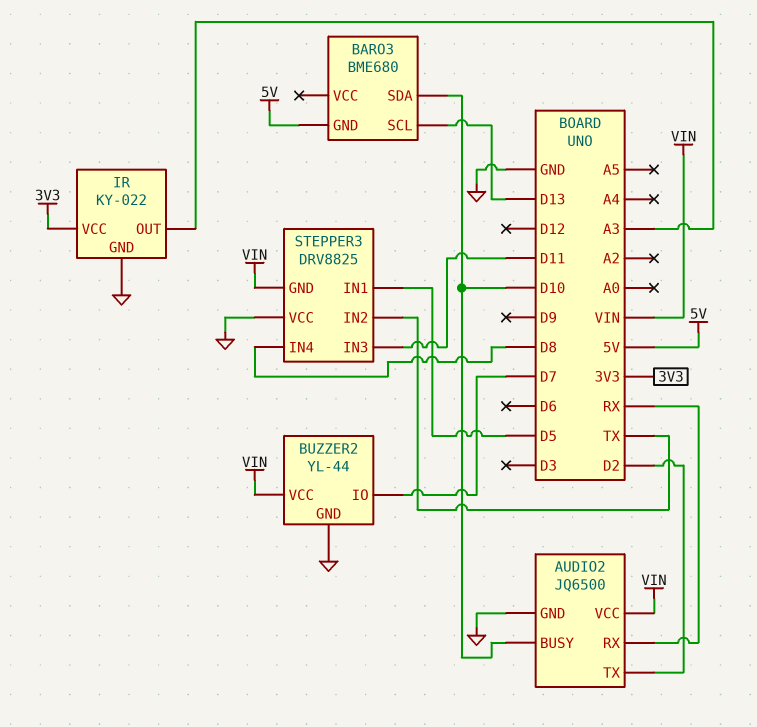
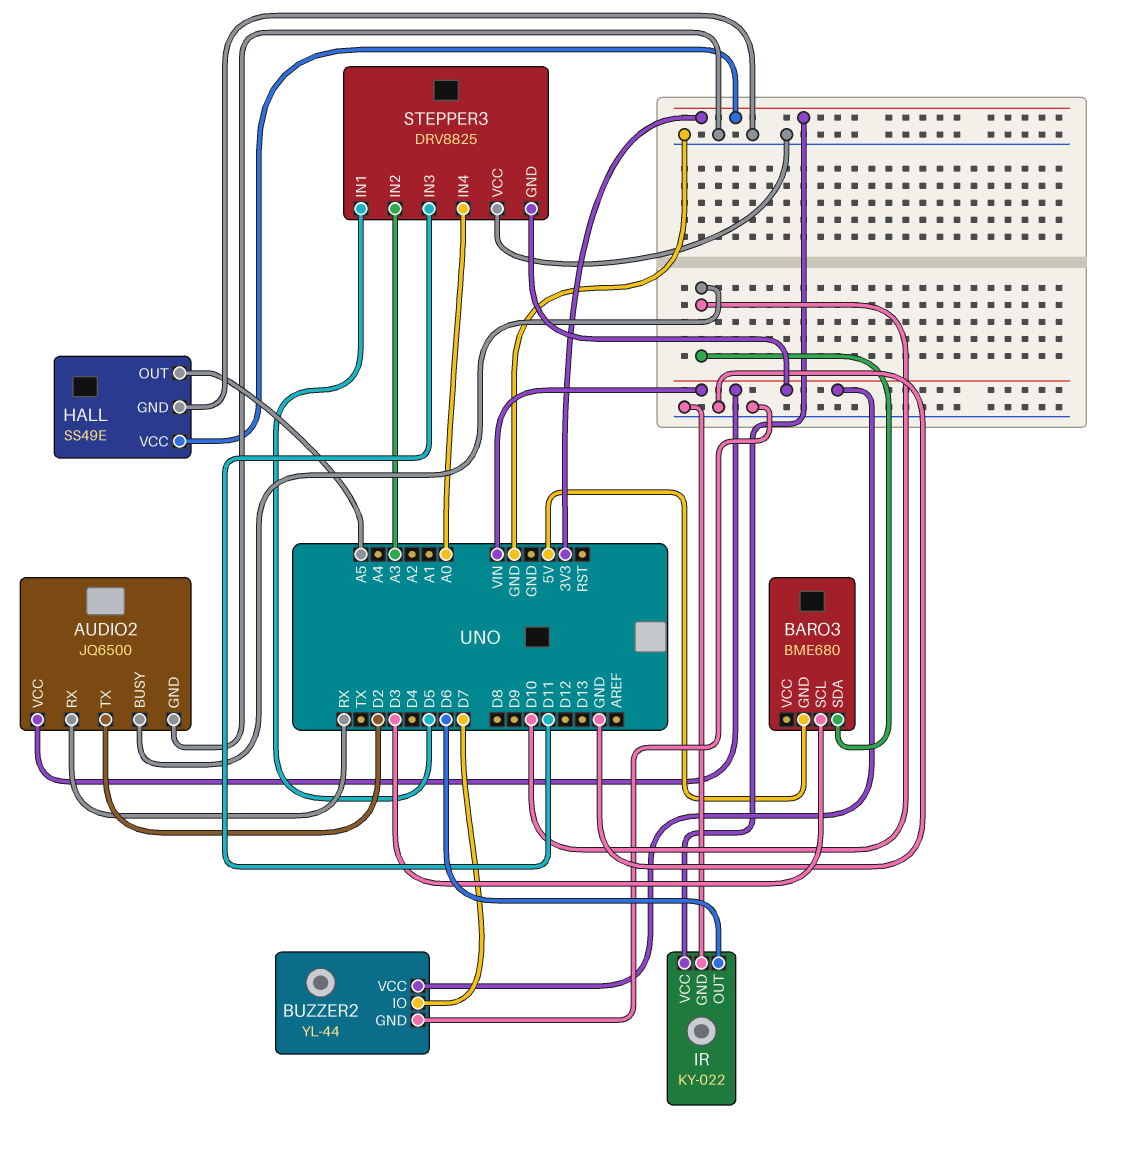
BARO3 pin SCL: D13 -> D3
HALL: none -> SS49E
HALL pin GND: none -> GND
HALL pin OUT: none -> A5
HALL pin VCC: none -> 3V3
IR pin OUT: A3 -> D6
STEPPER3 pin IN2: TX -> A3
STEPPER3 pin IN4: D8 -> A0

